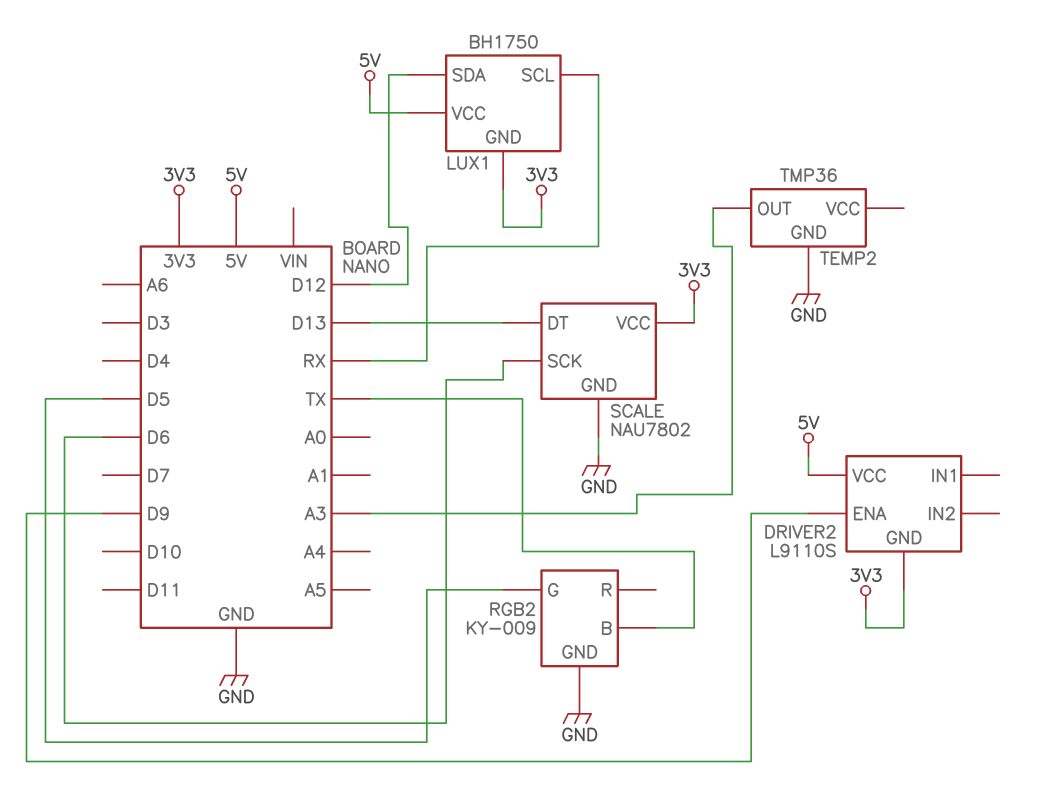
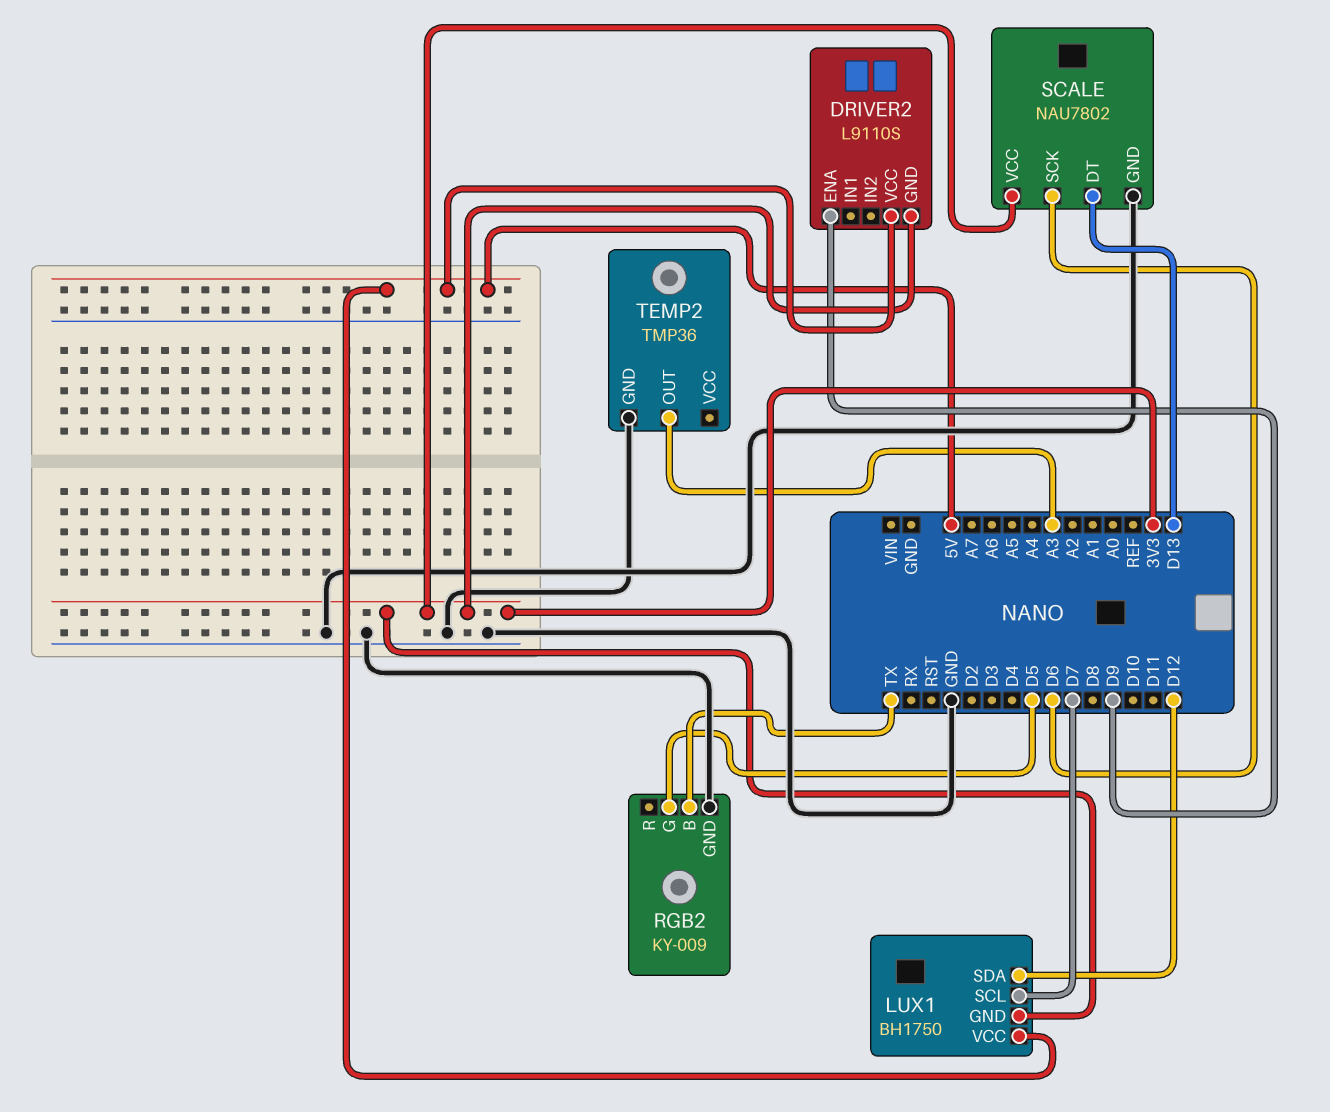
LUX1 pin SCL: RX -> D7

